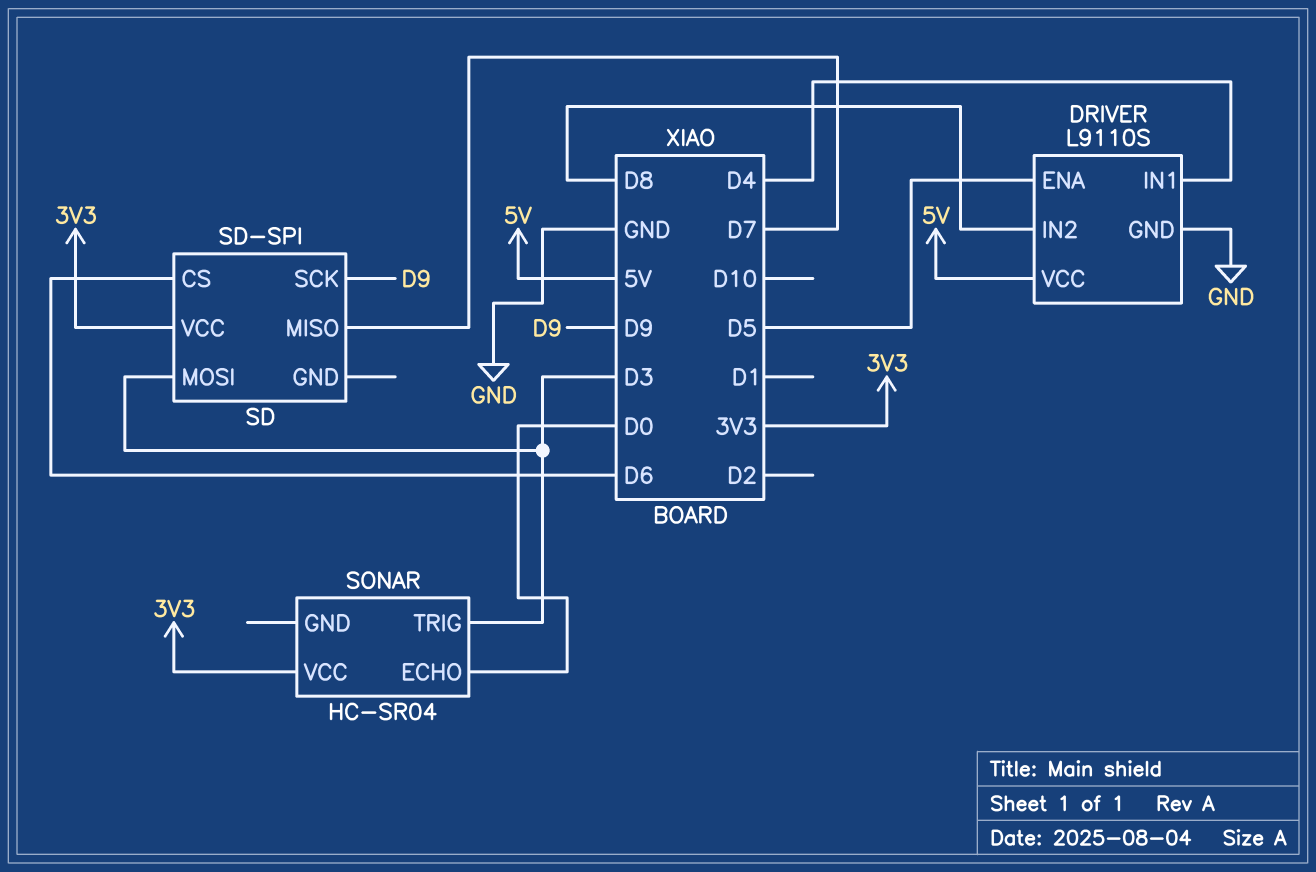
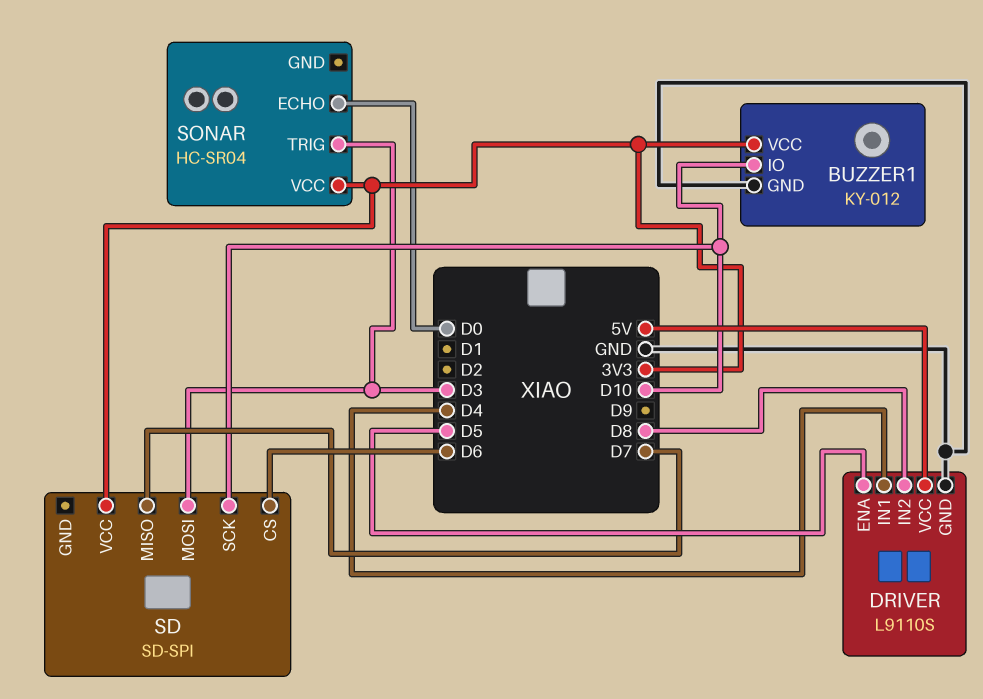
BUZZER1: none -> KY-012
BUZZER1 pin GND: none -> GND
BUZZER1 pin IO: none -> D10
BUZZER1 pin VCC: none -> 3V3
SD pin SCK: D9 -> D10

